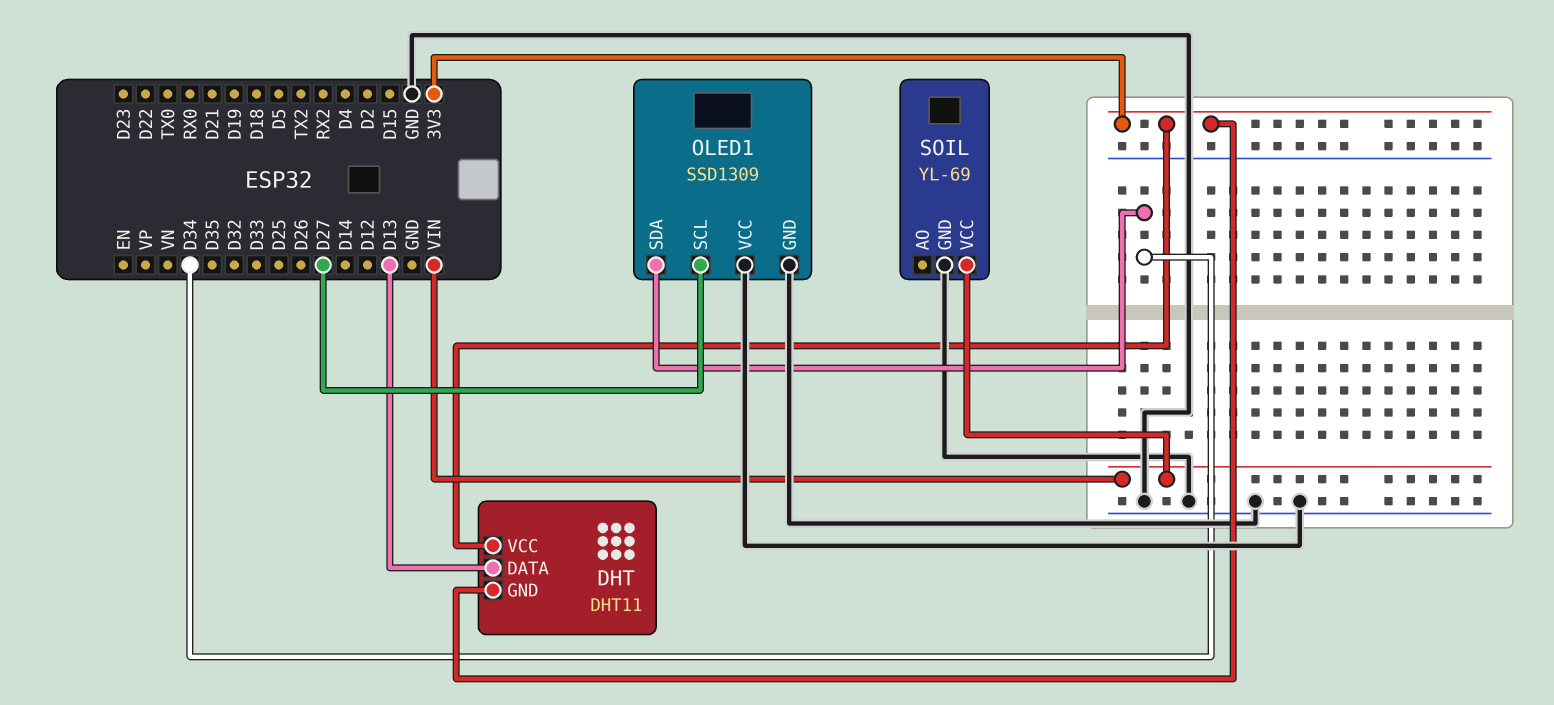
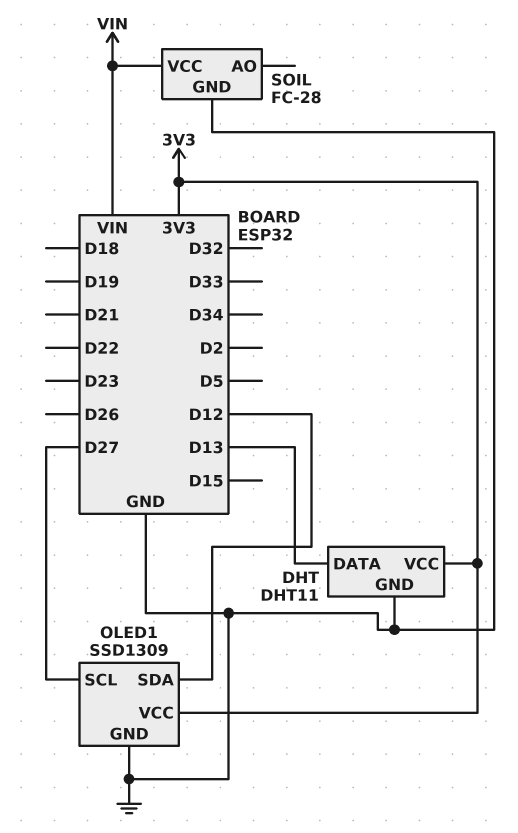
DHT pin GND: 3V3 -> GND
OLED1 pin SDA: D34 -> D12
OLED1 pin VCC: GND -> 3V3
SOIL: YL-69 -> FC-28

